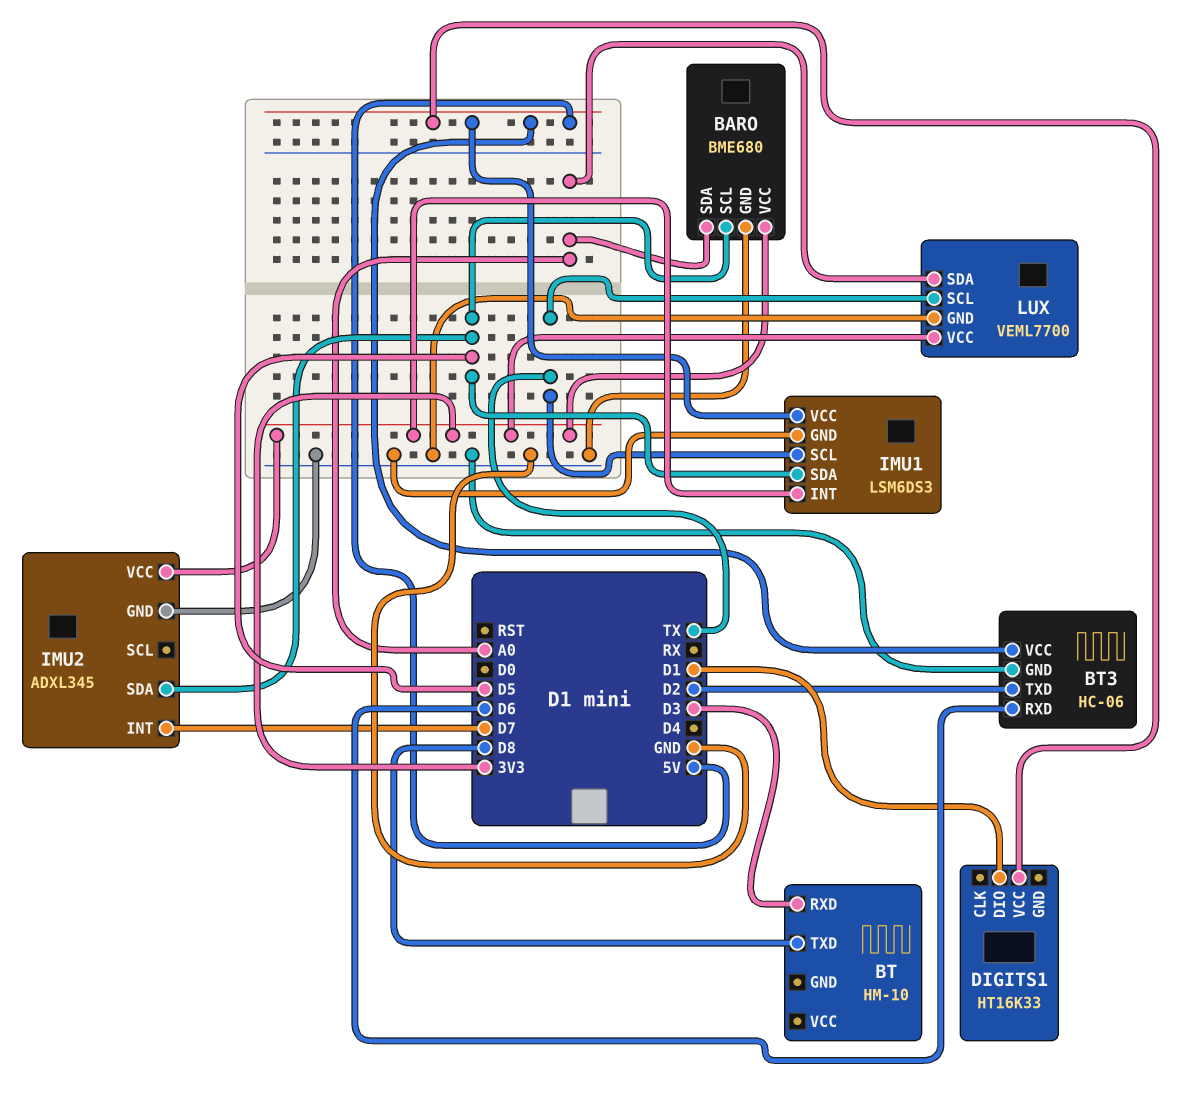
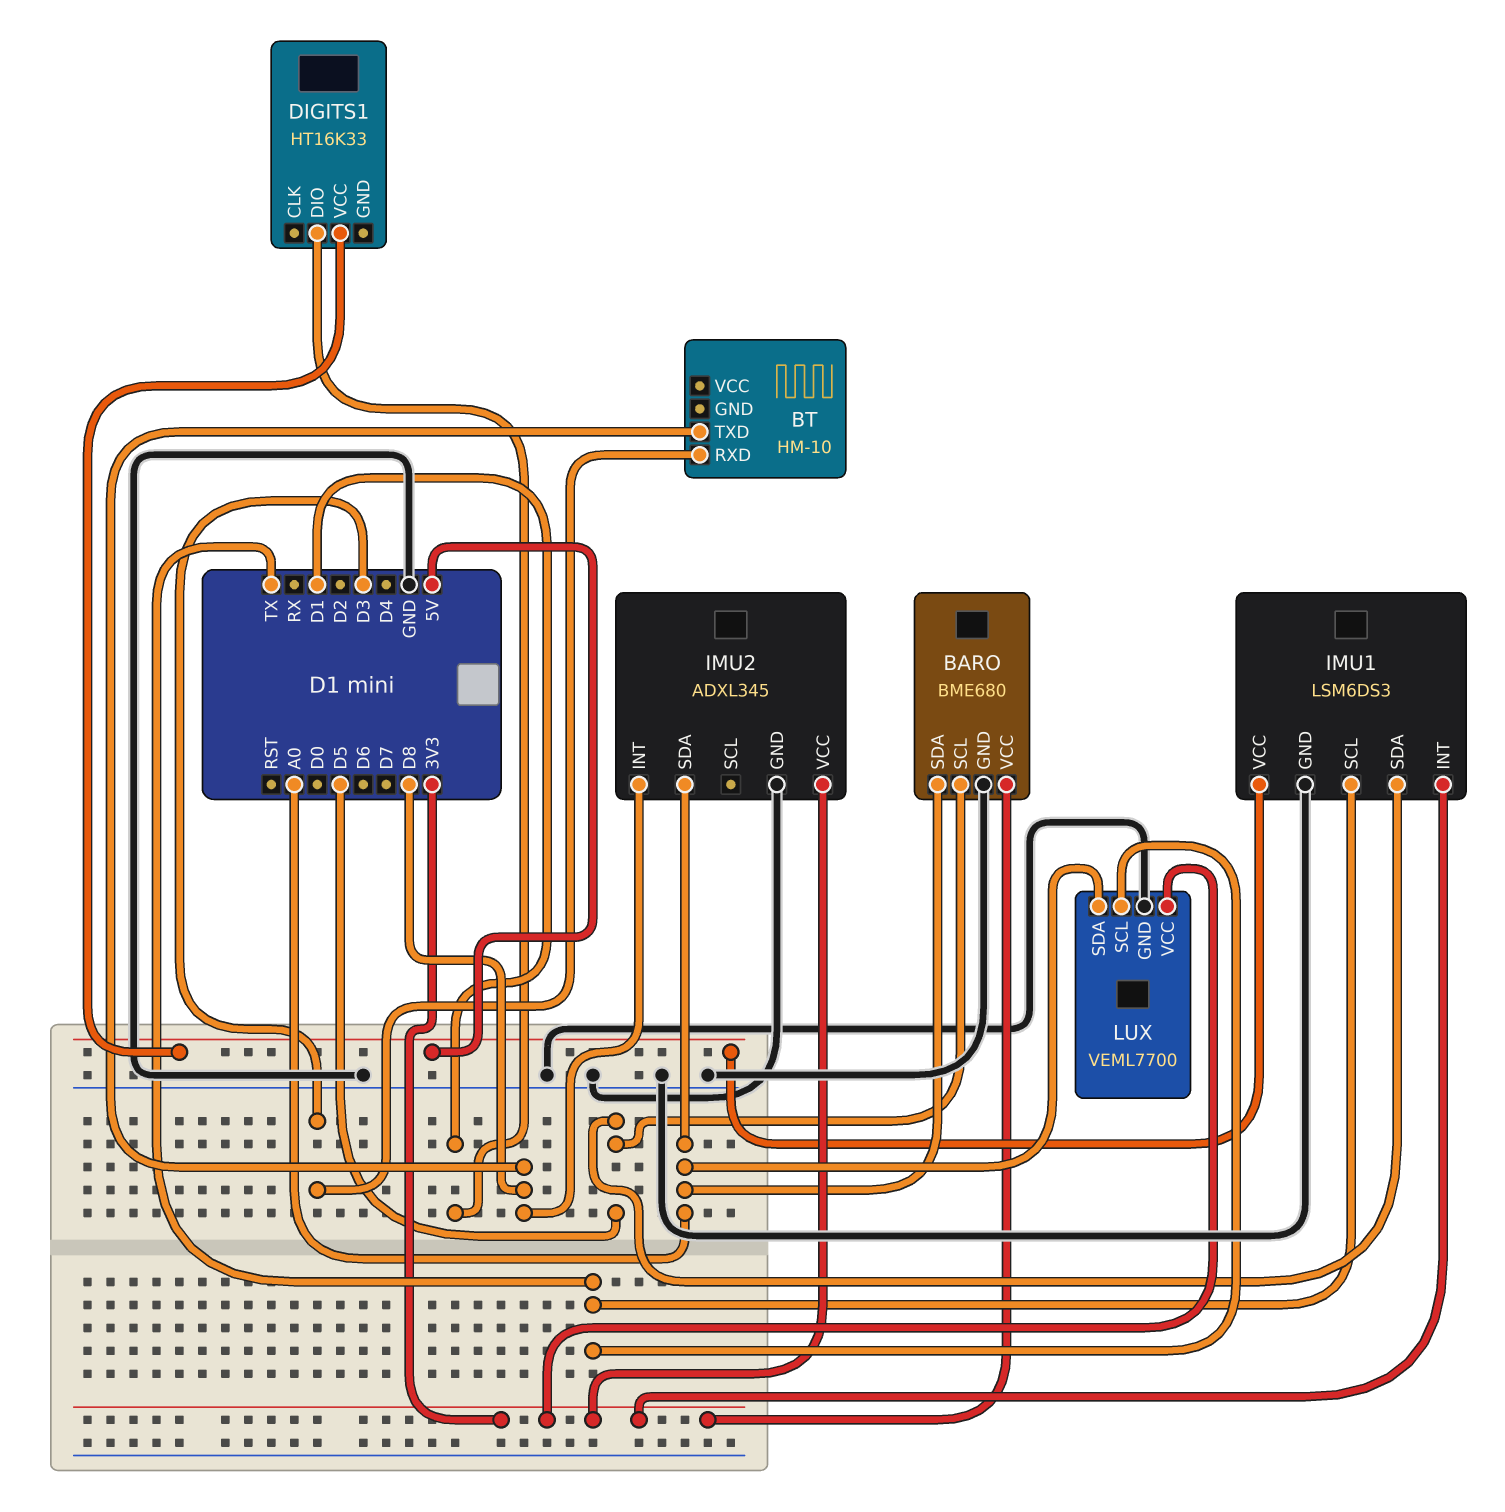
BT3: HC-06 -> none
BT3 pin GND: GND -> none
BT3 pin RXD: D6 -> none
BT3 pin TXD: D2 -> none
BT3 pin VCC: 5V -> none
IMU2 pin INT: D7 -> D8
IMU2 pin SDA: D5 -> A0

